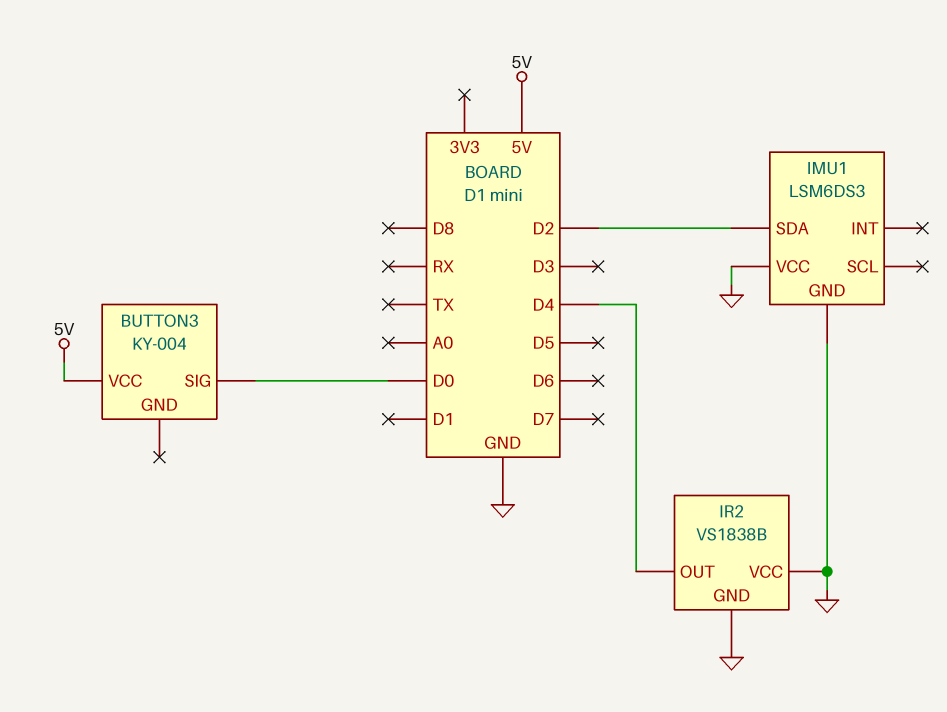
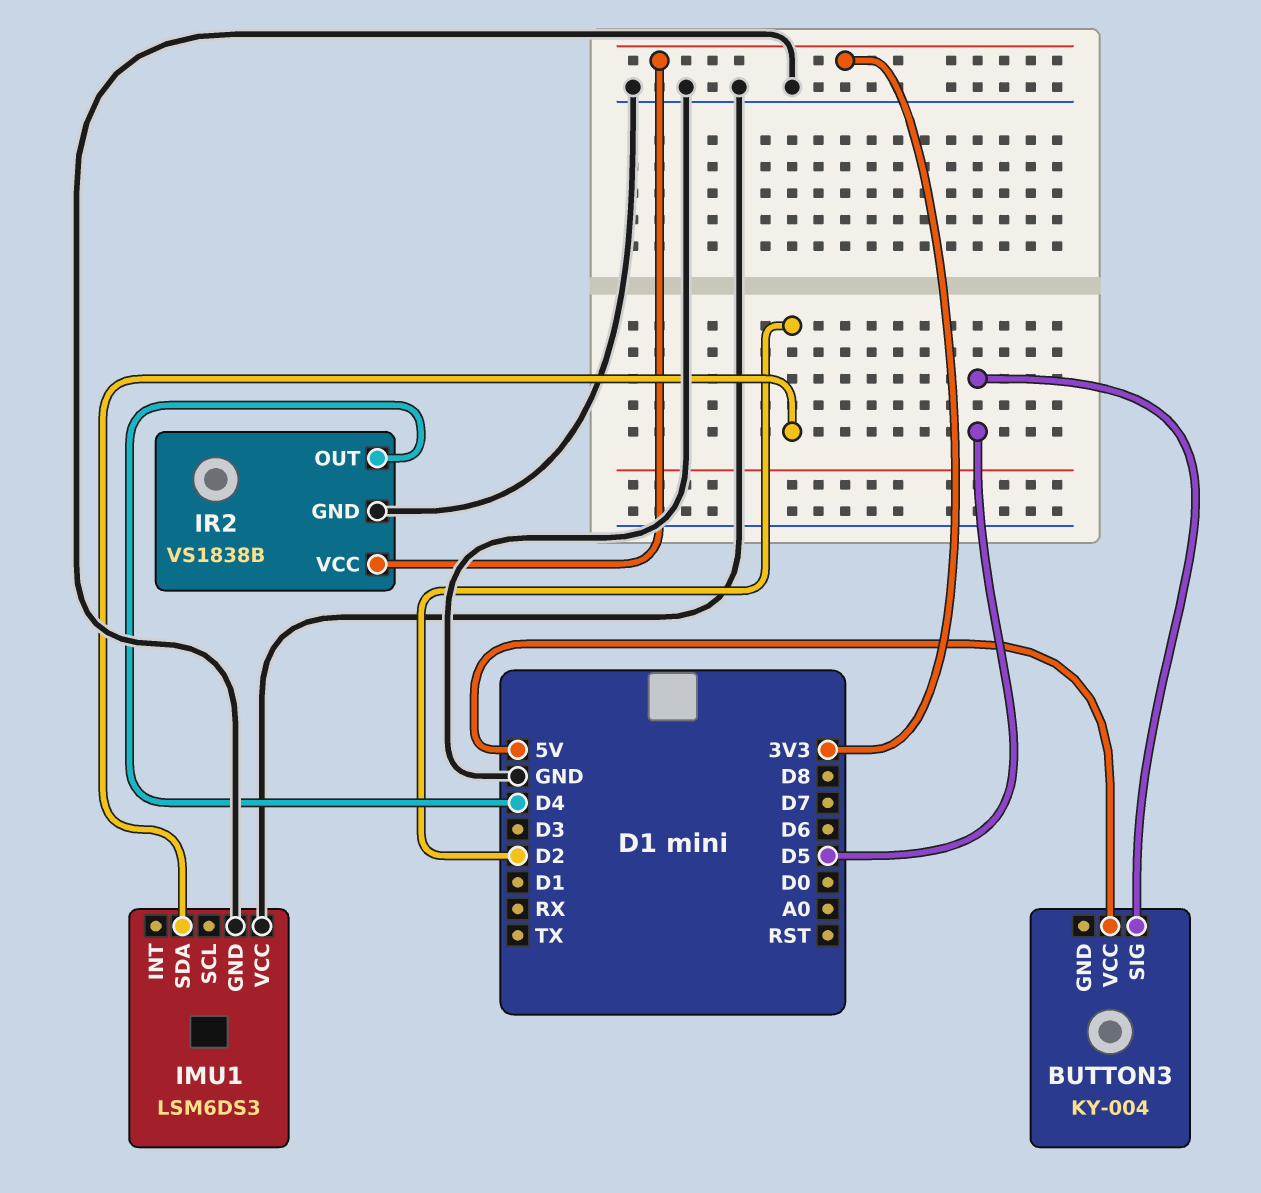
BUTTON3 pin SIG: D0 -> D5
IR2 pin VCC: GND -> 3V3

